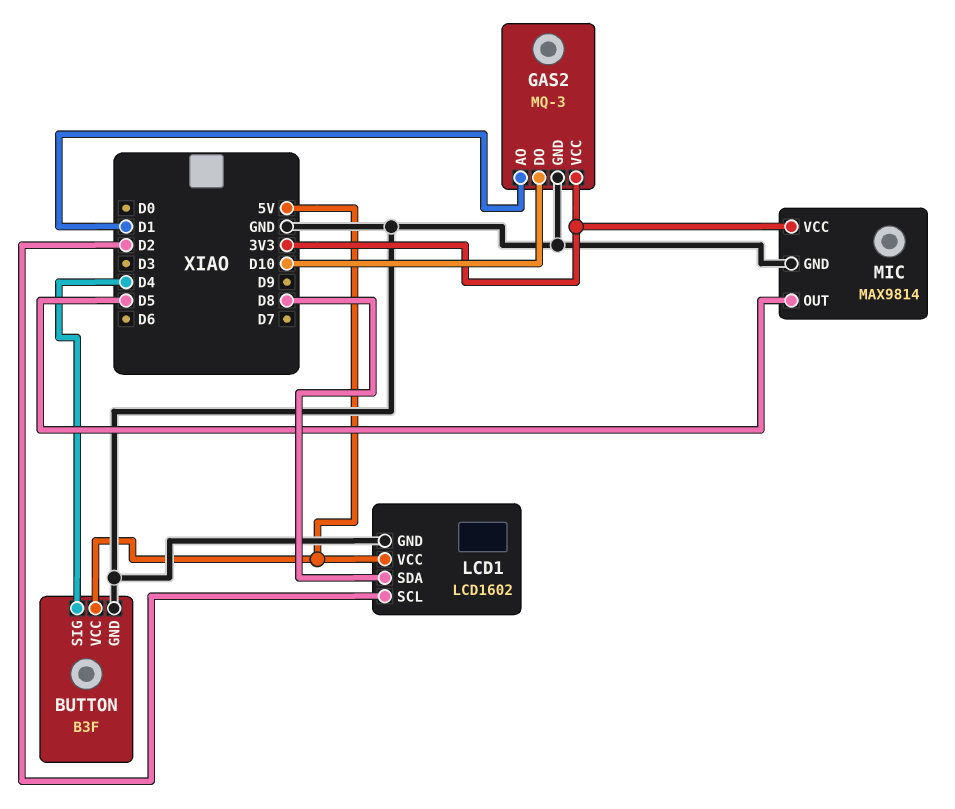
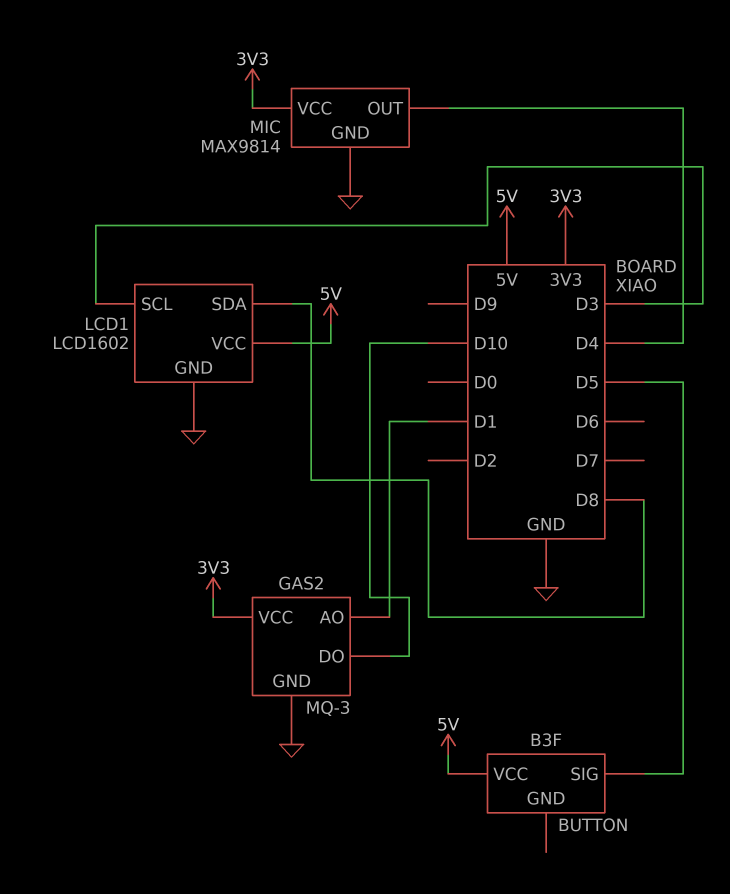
BUTTON pin GND: GND -> none
BUTTON pin SIG: D4 -> D5
LCD1 pin SCL: D2 -> D3
MIC pin OUT: D5 -> D4

